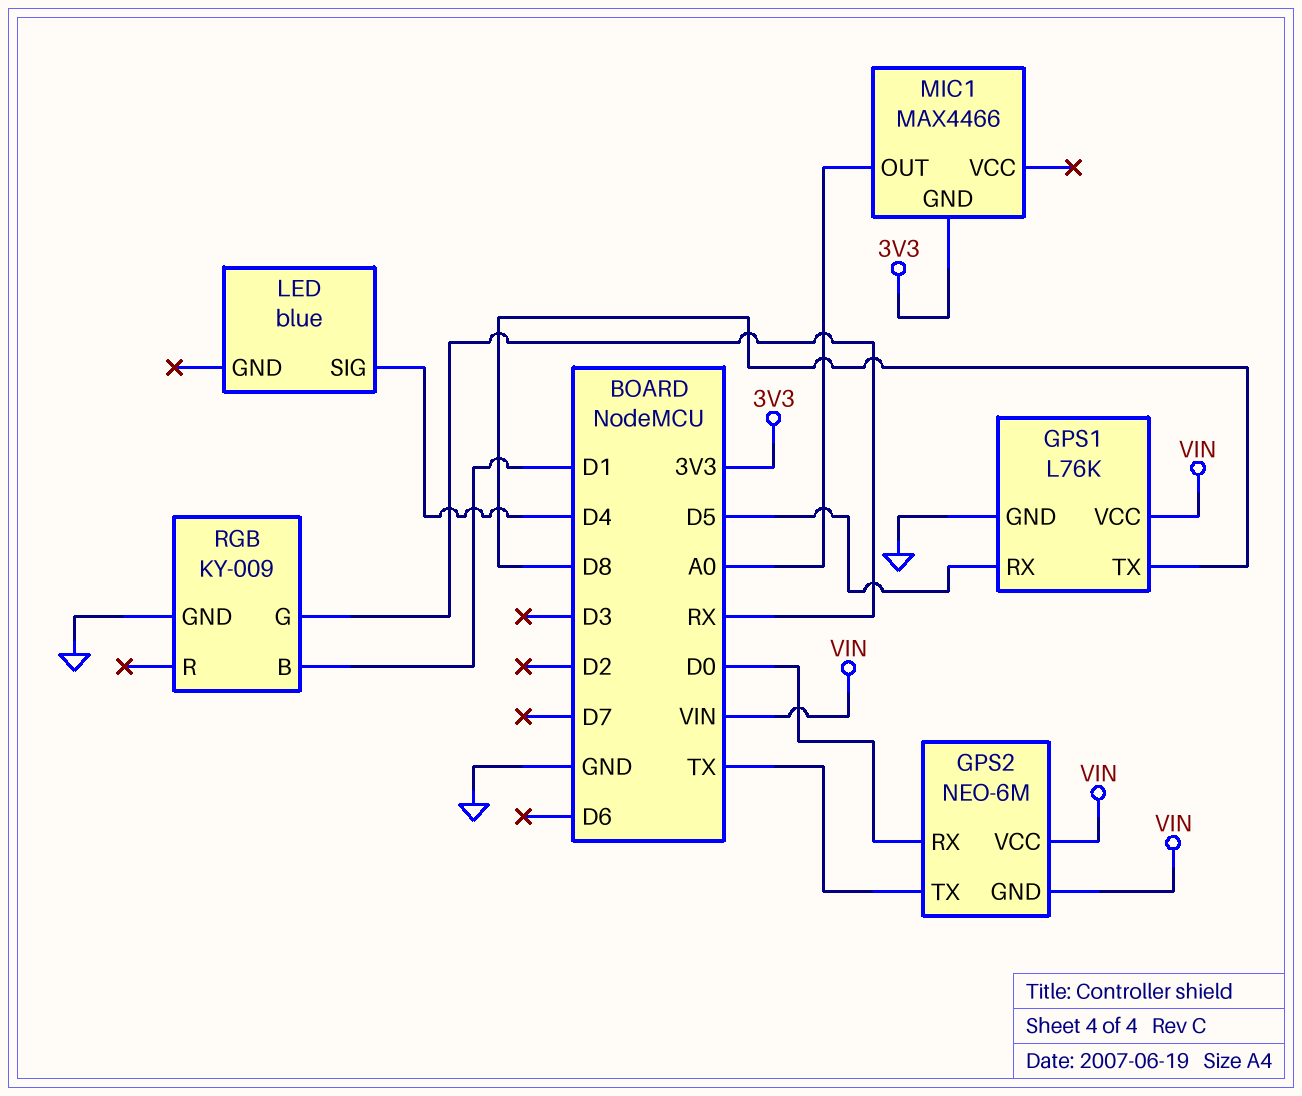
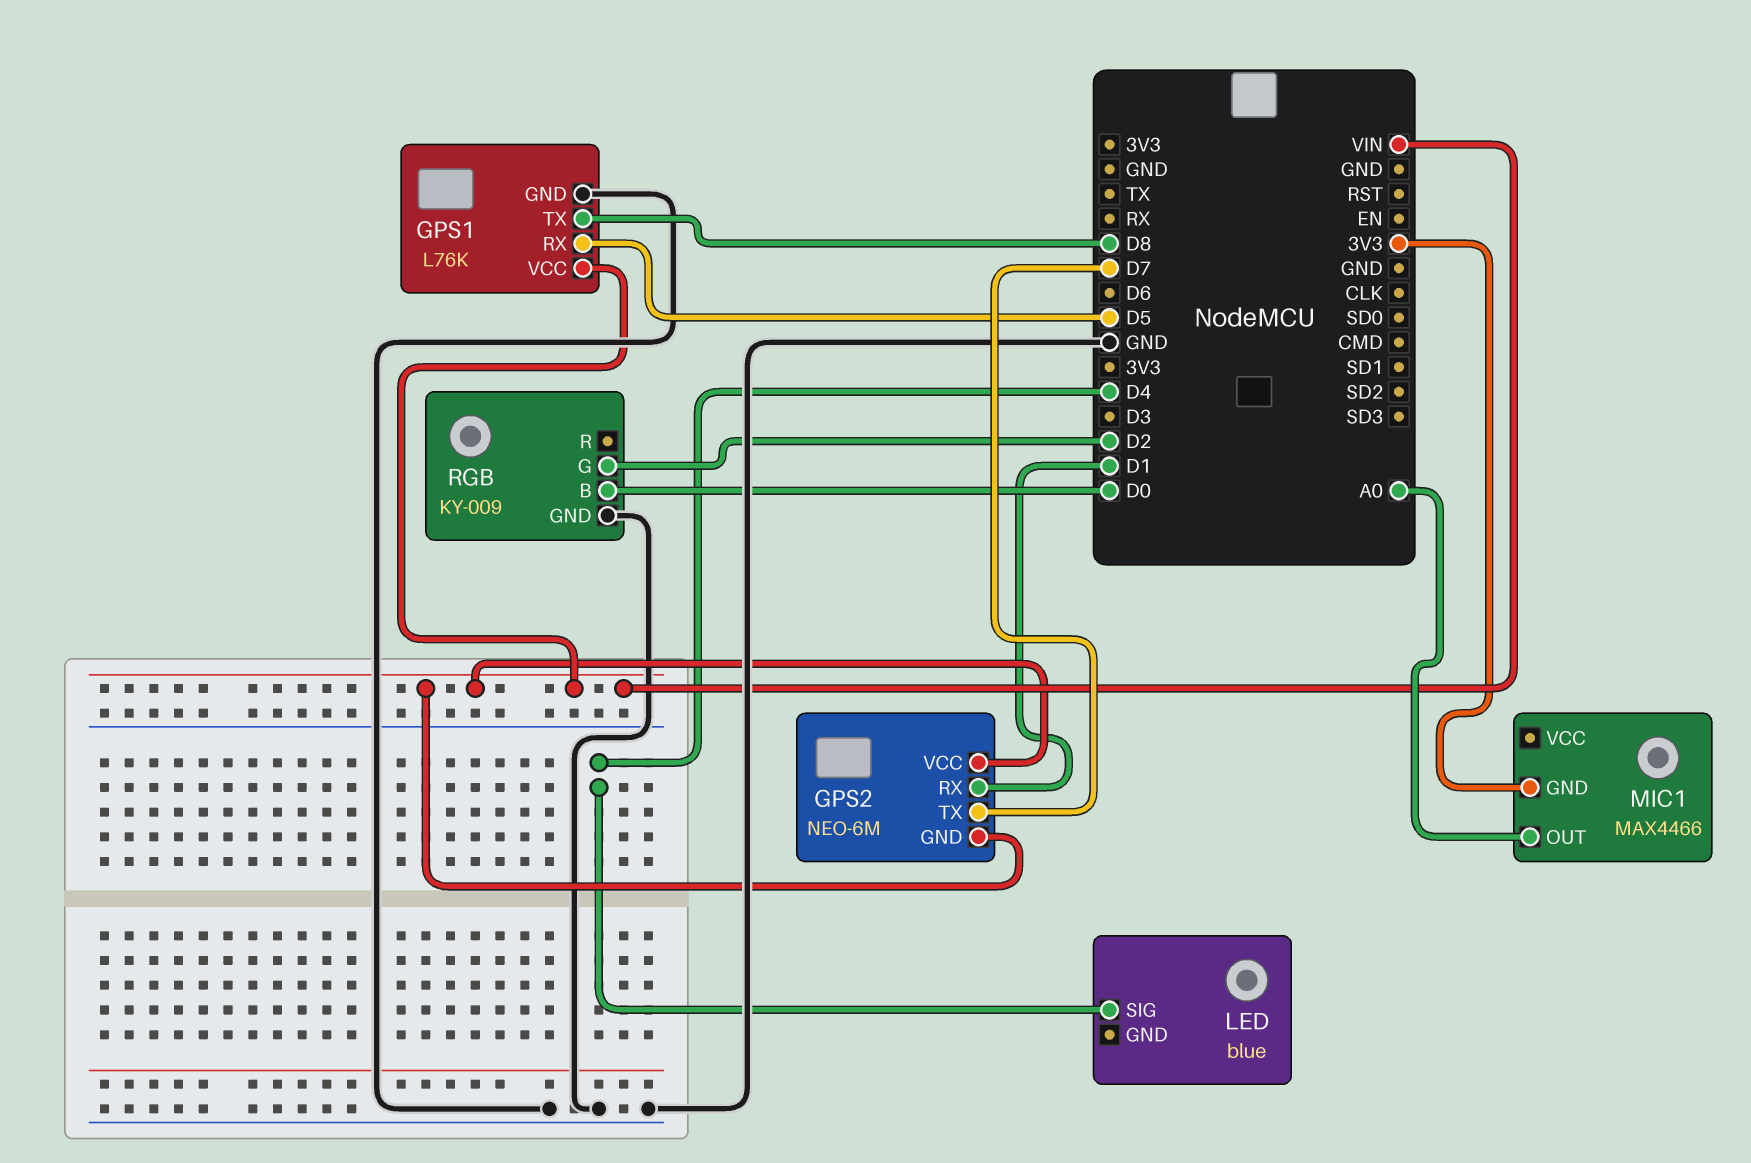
GPS2 pin RX: D0 -> D1
GPS2 pin TX: TX -> D7
RGB pin B: D1 -> D0
RGB pin G: RX -> D2

